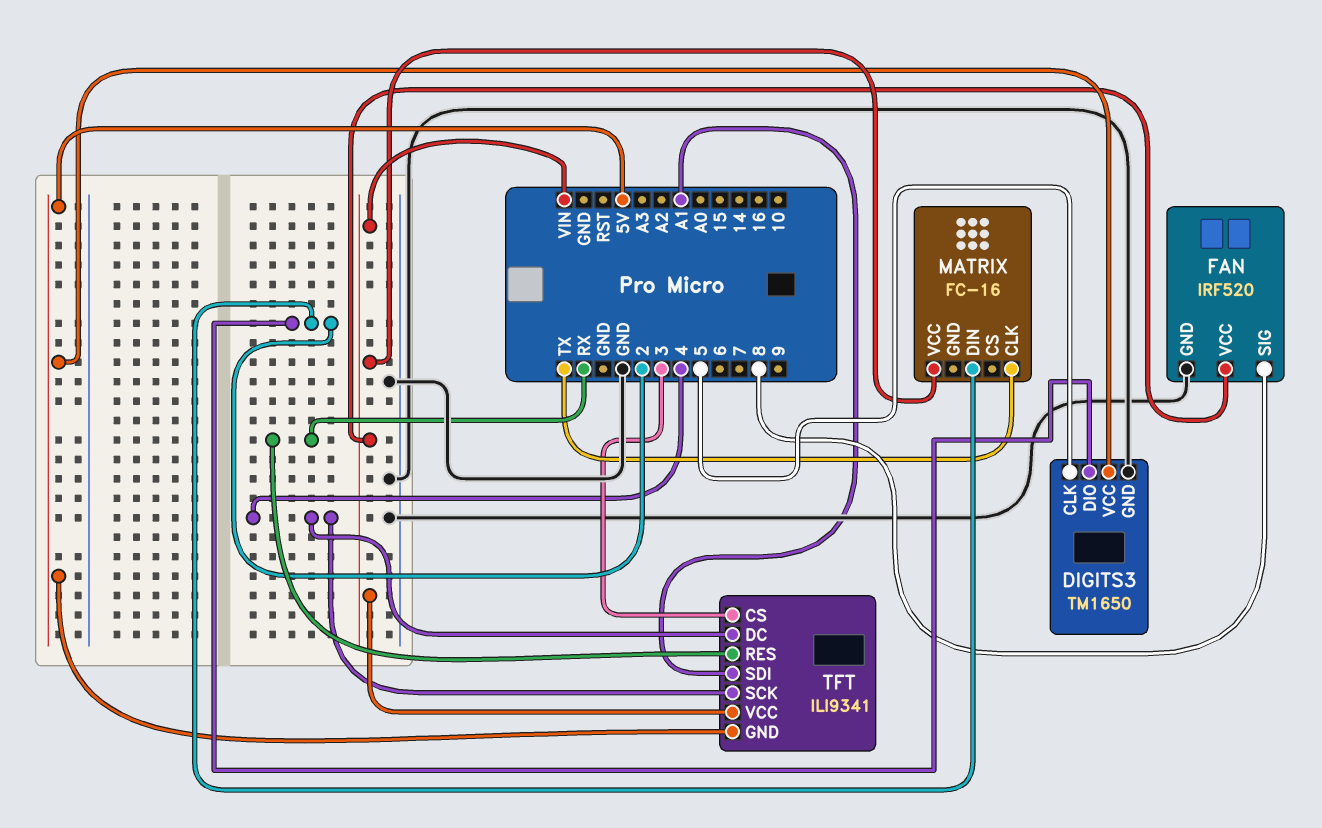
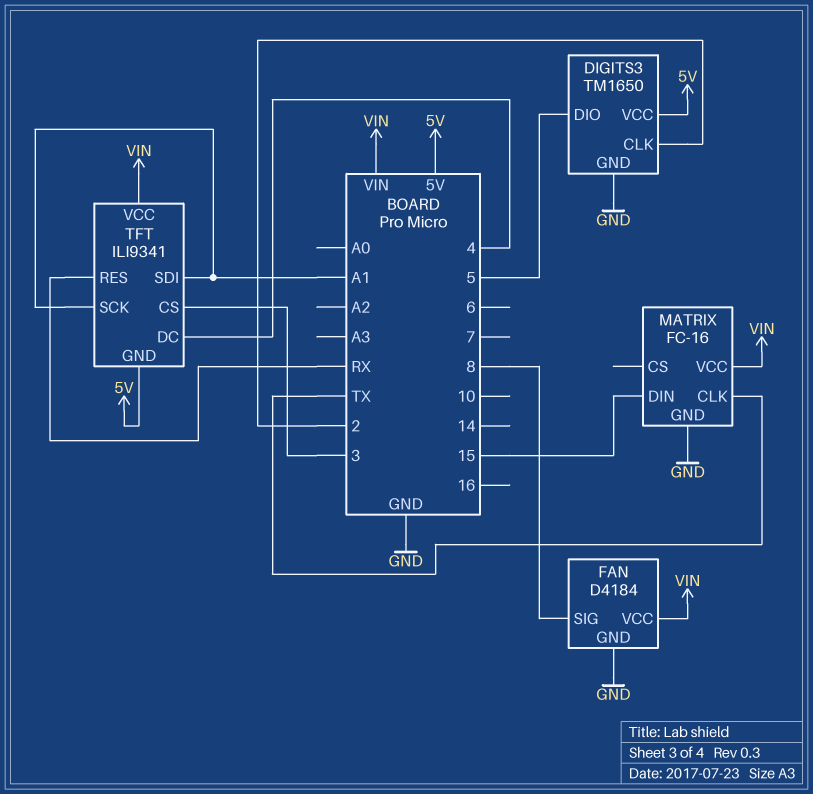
DIGITS3 pin CLK: 5 -> 2
DIGITS3 pin DIO: 2 -> 5
FAN: IRF520 -> D4184
MATRIX pin DIN: 2 -> 15
MATRIX pin GND: none -> GND
TFT pin SCK: 4 -> A1

